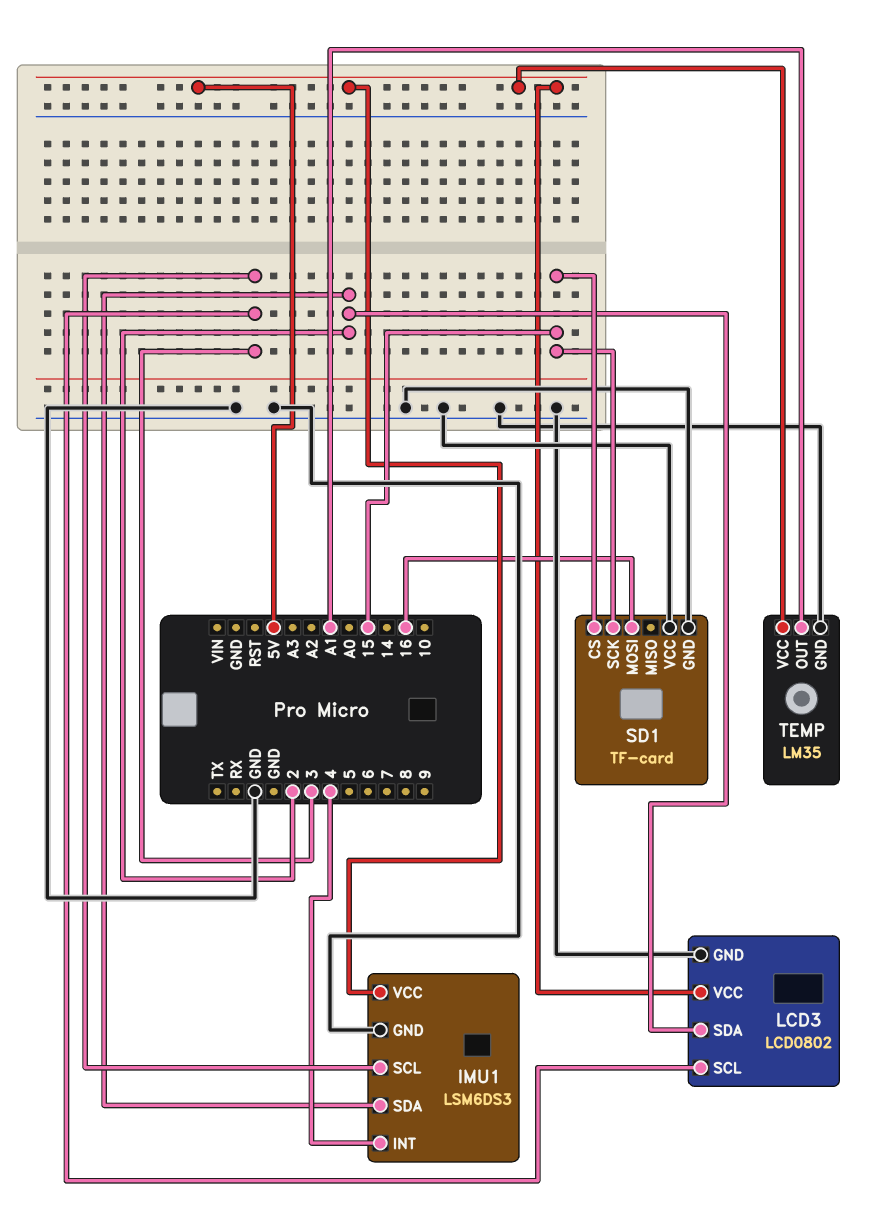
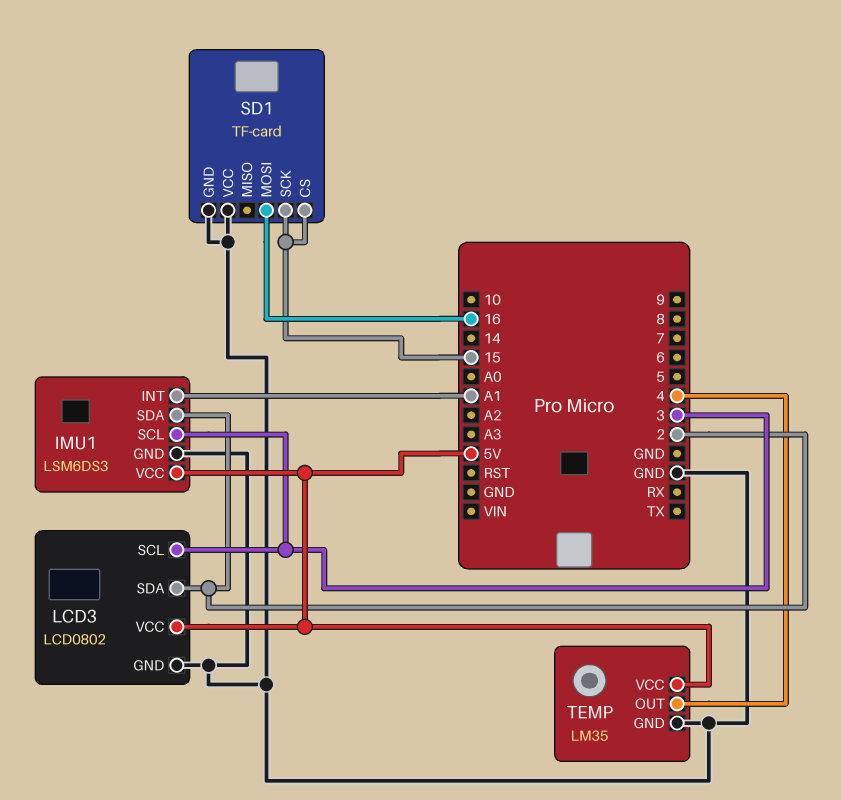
IMU1 pin INT: 4 -> A1
TEMP pin OUT: A1 -> 4

